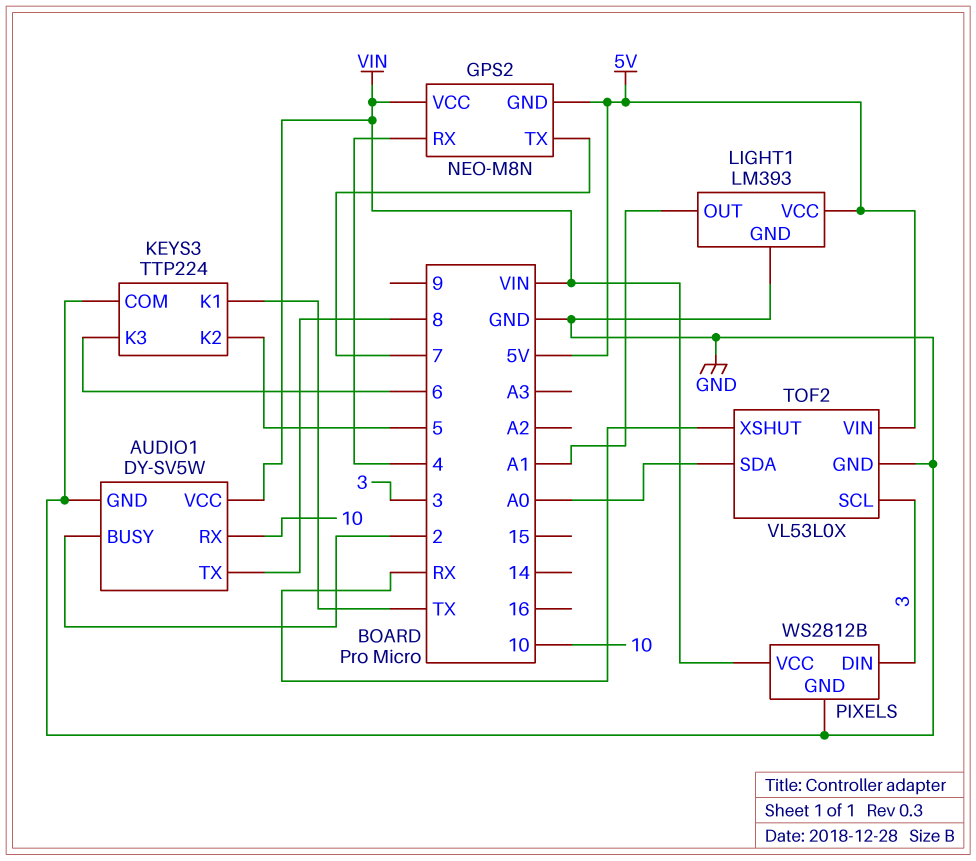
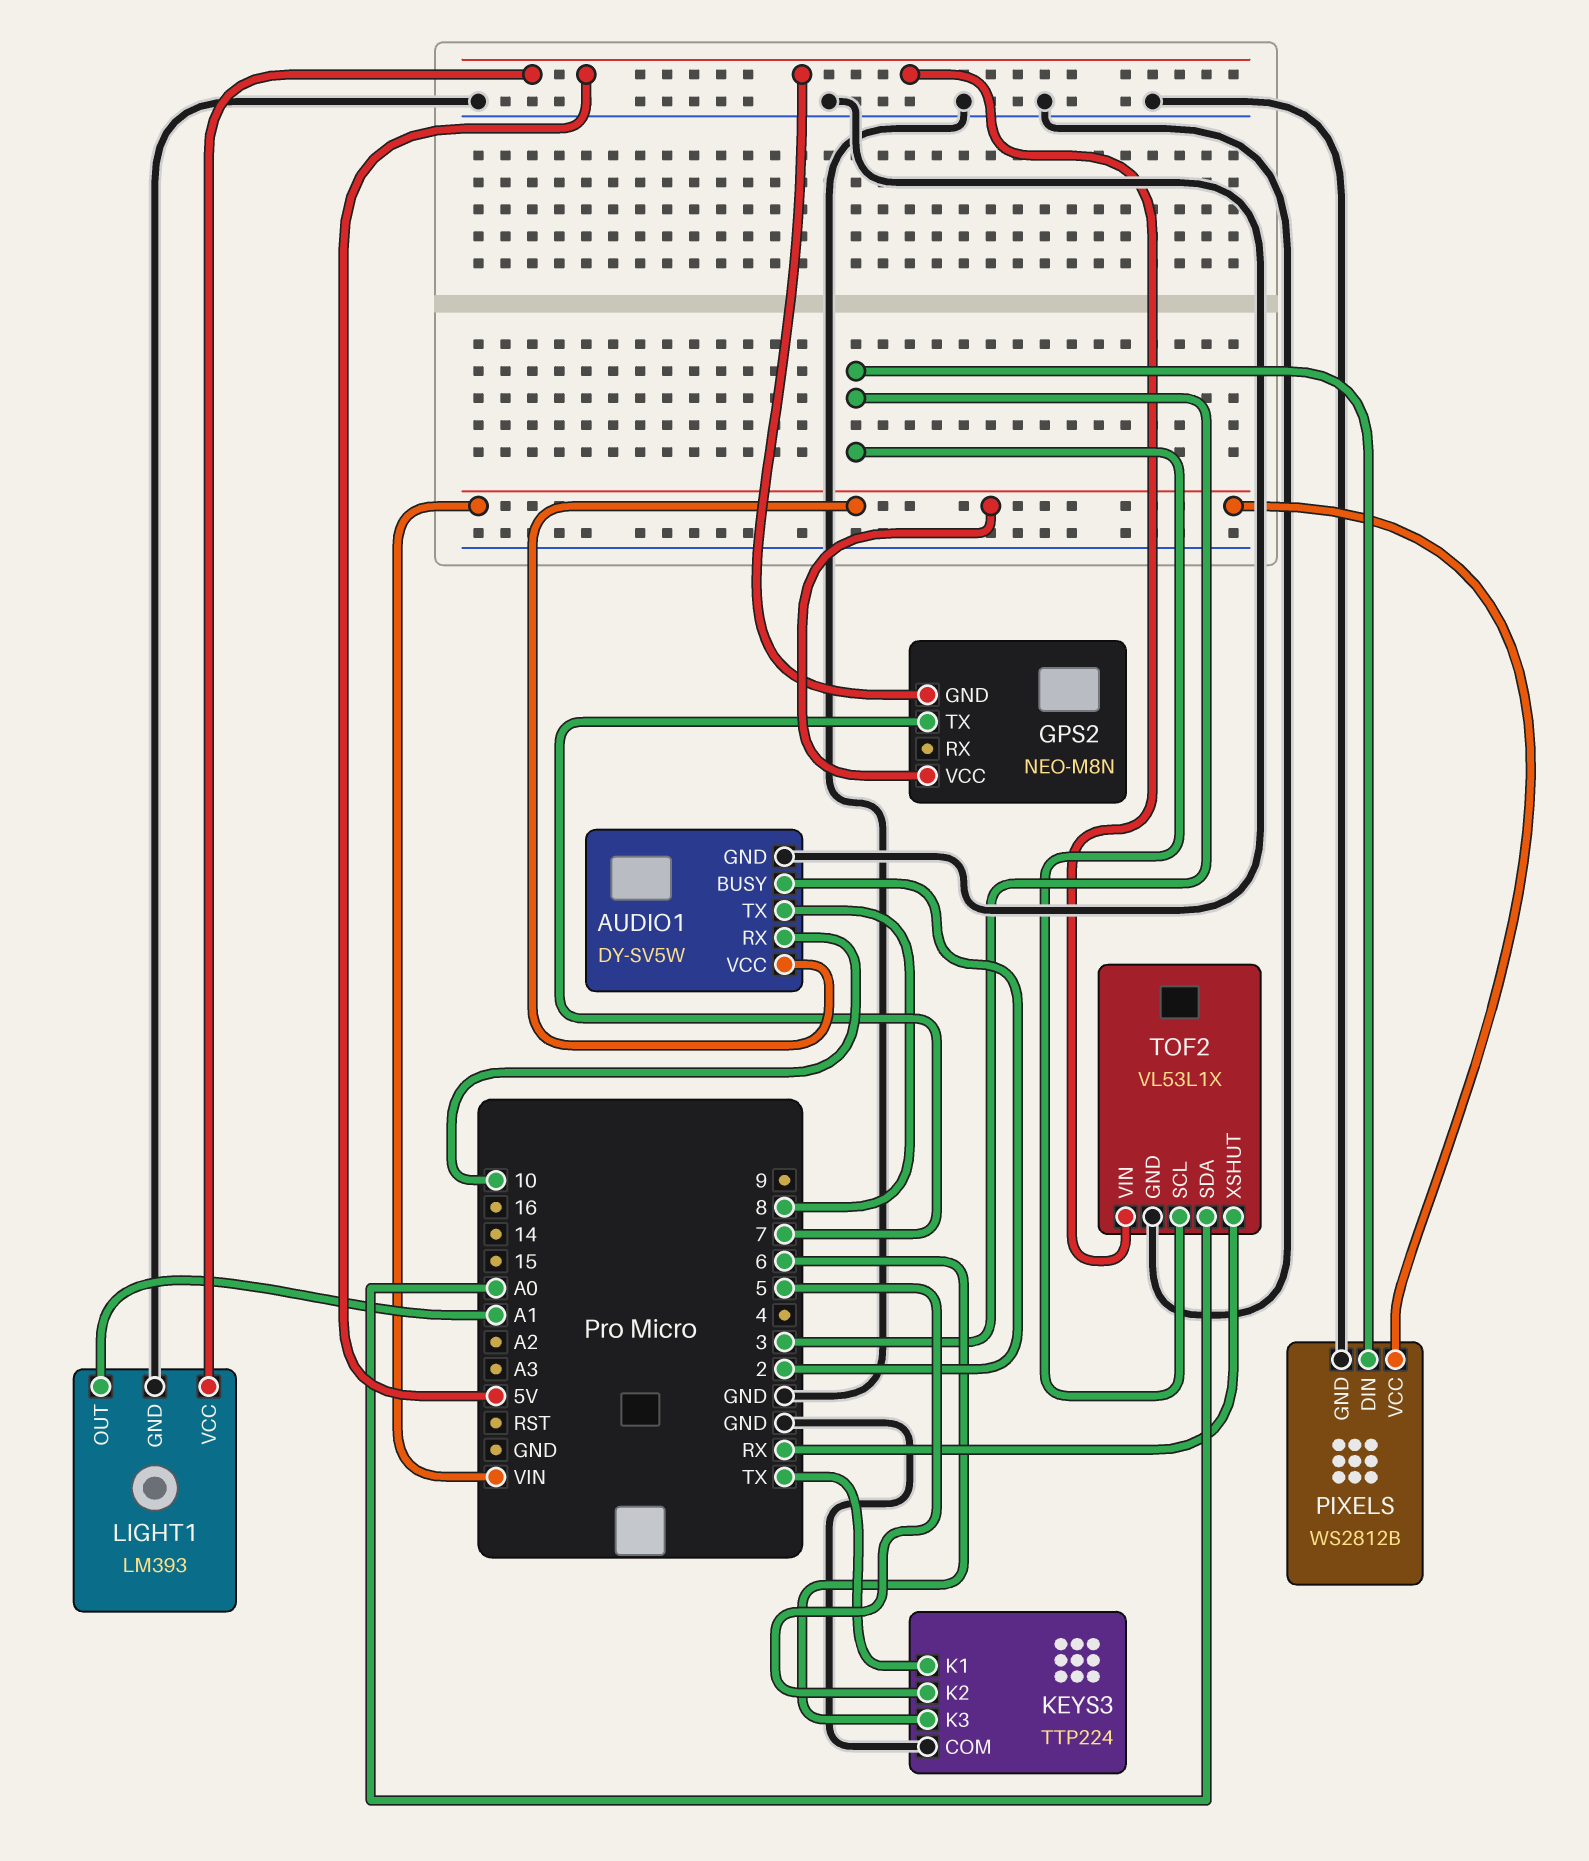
GPS2 pin RX: 4 -> none
TOF2: VL53L0X -> VL53L1X

